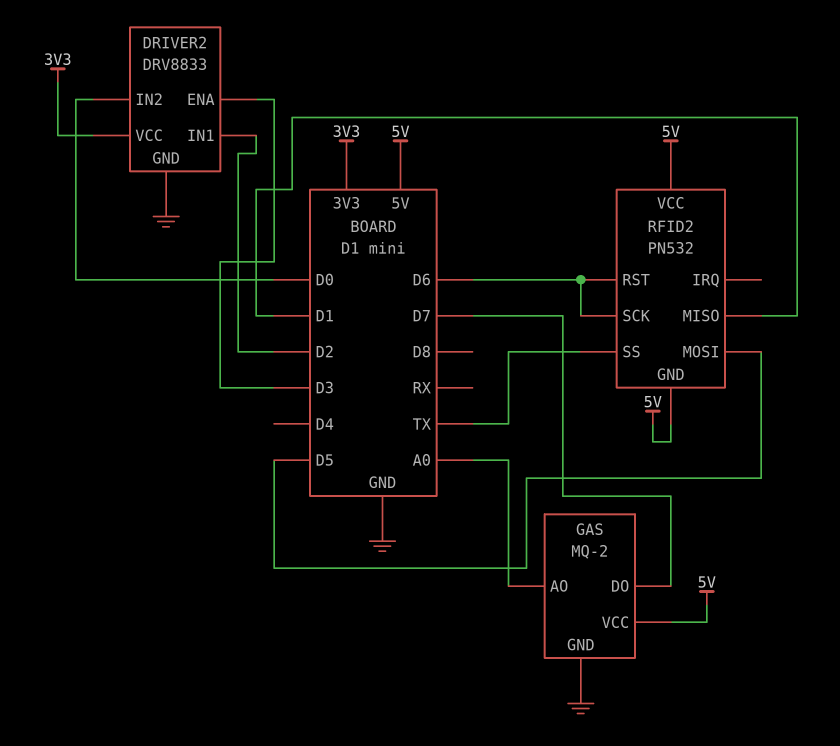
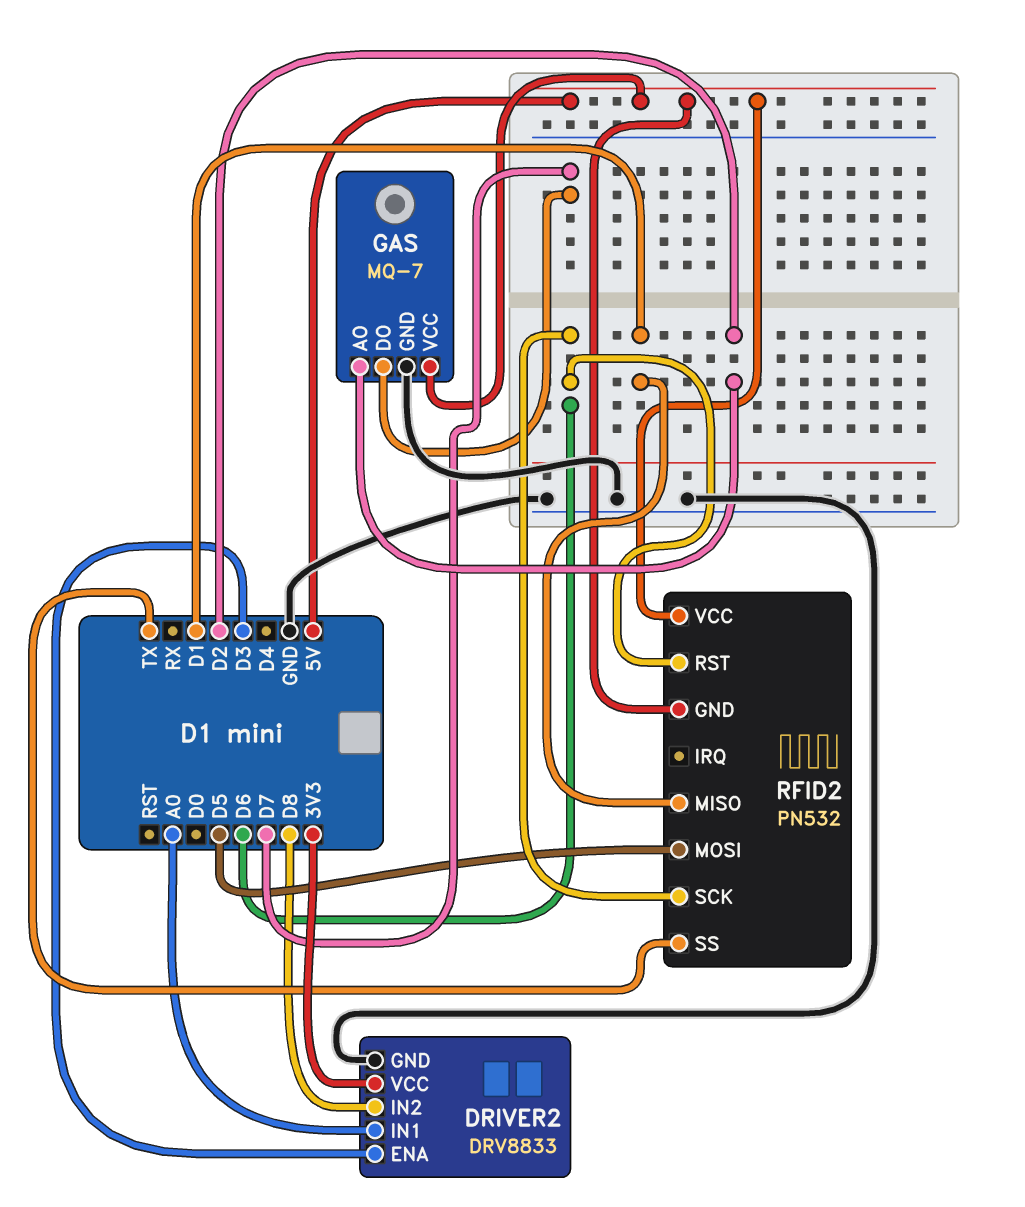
DRIVER2 pin IN1: D2 -> A0
DRIVER2 pin IN2: D0 -> D8
GAS: MQ-2 -> MQ-7
GAS pin AO: A0 -> D2

